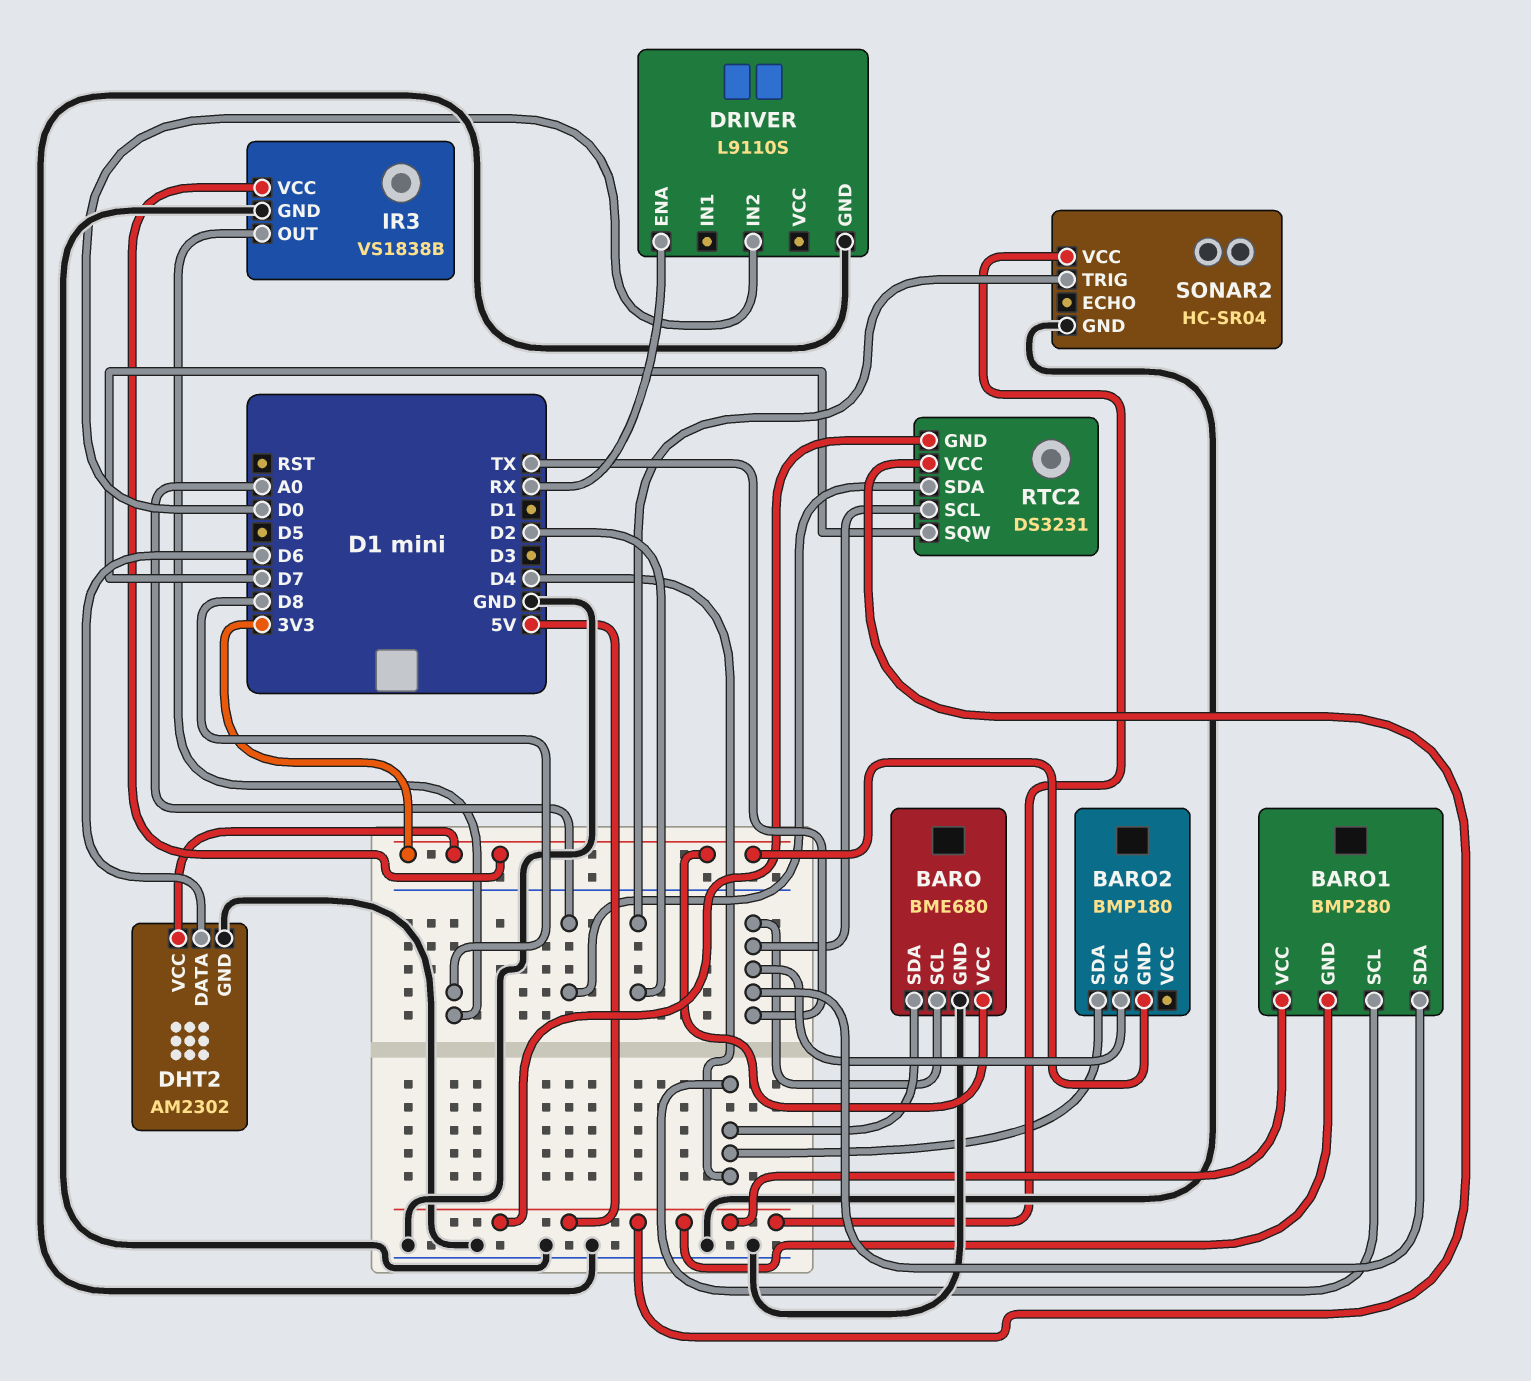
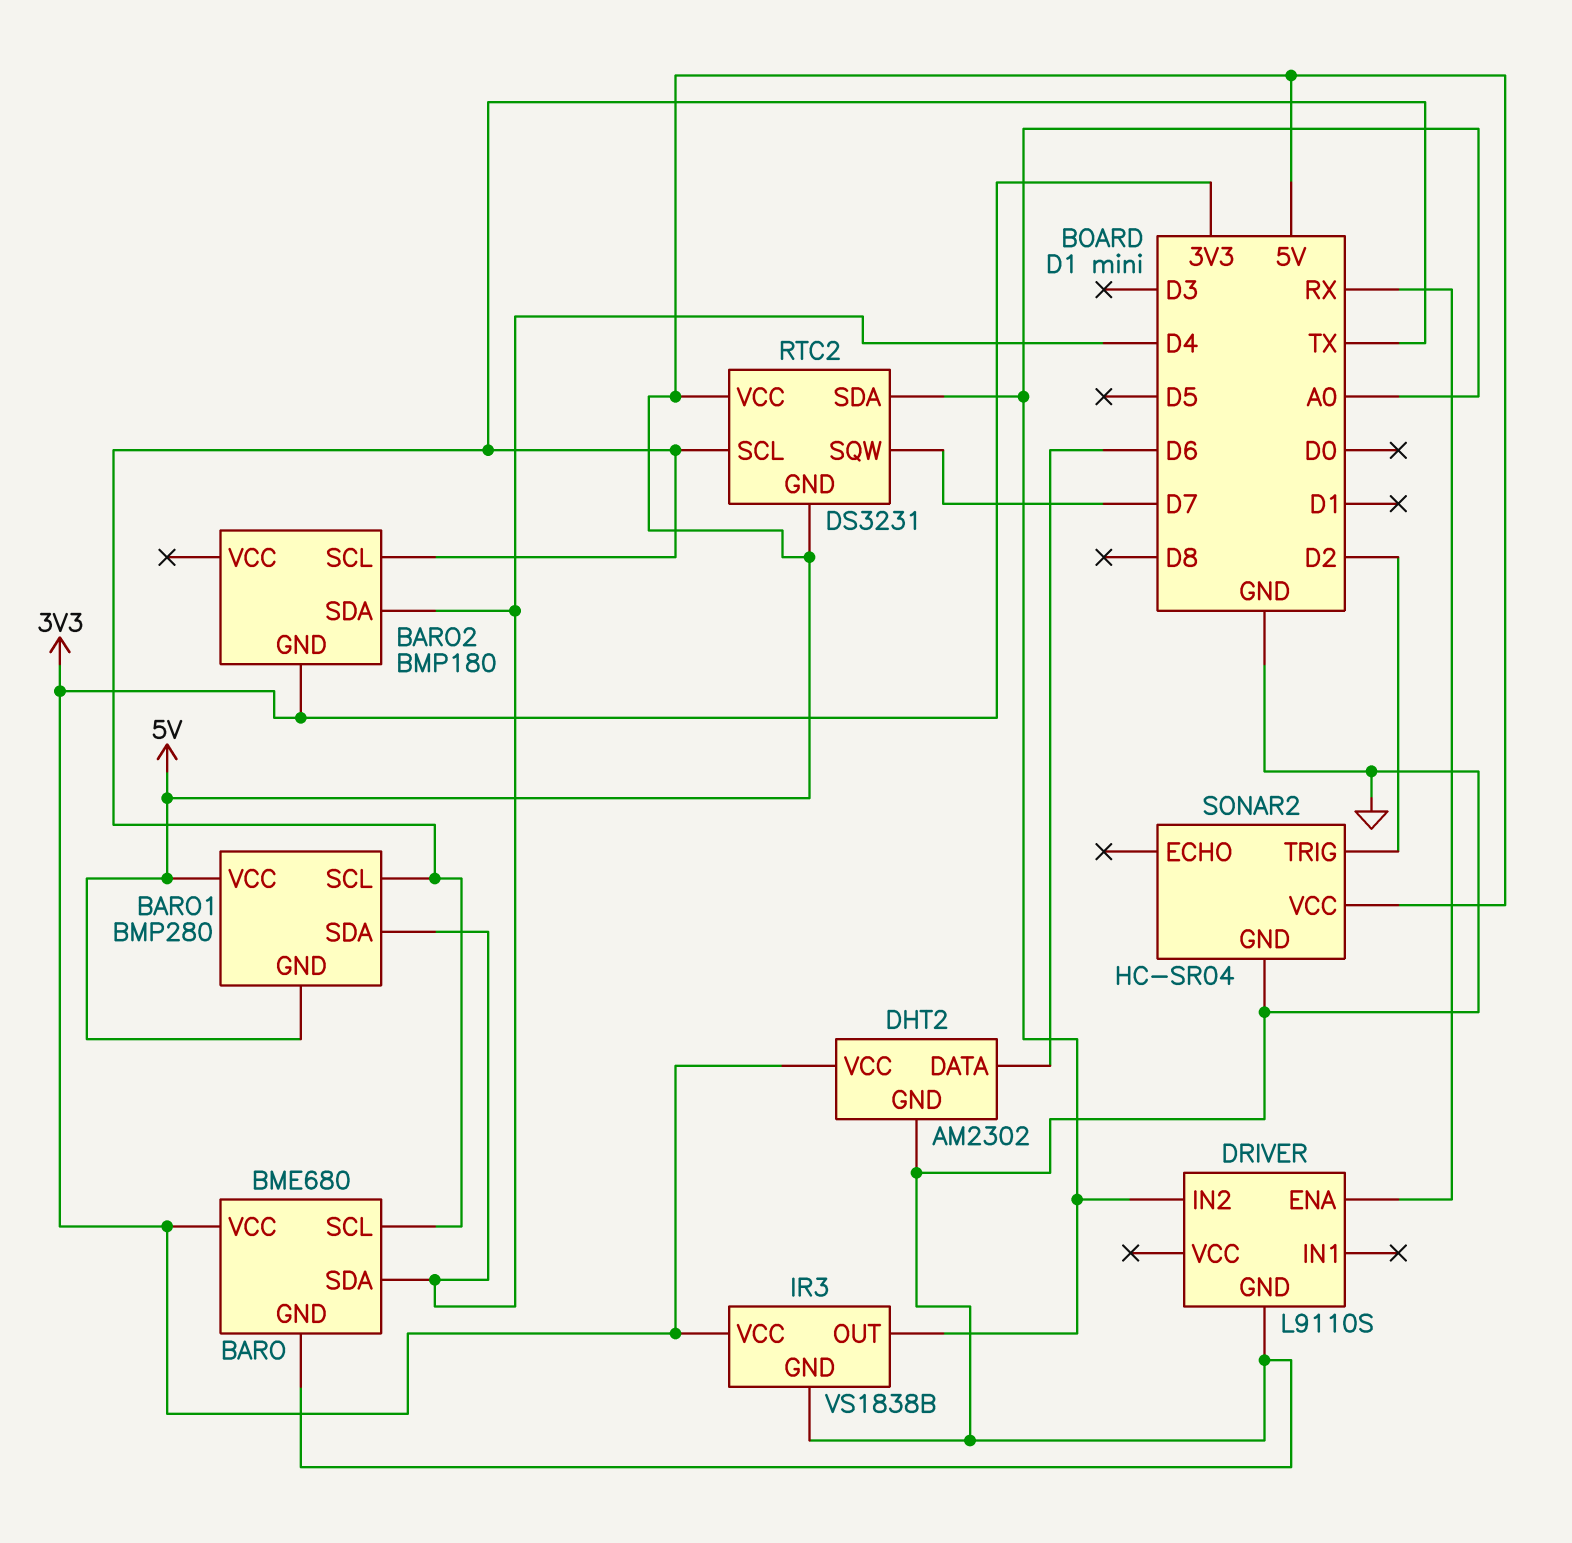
BARO1 pin SCL: D4 -> TX
BARO1 pin SDA: TX -> D4
DRIVER pin IN2: D0 -> A0
IR3 pin OUT: D8 -> A0

